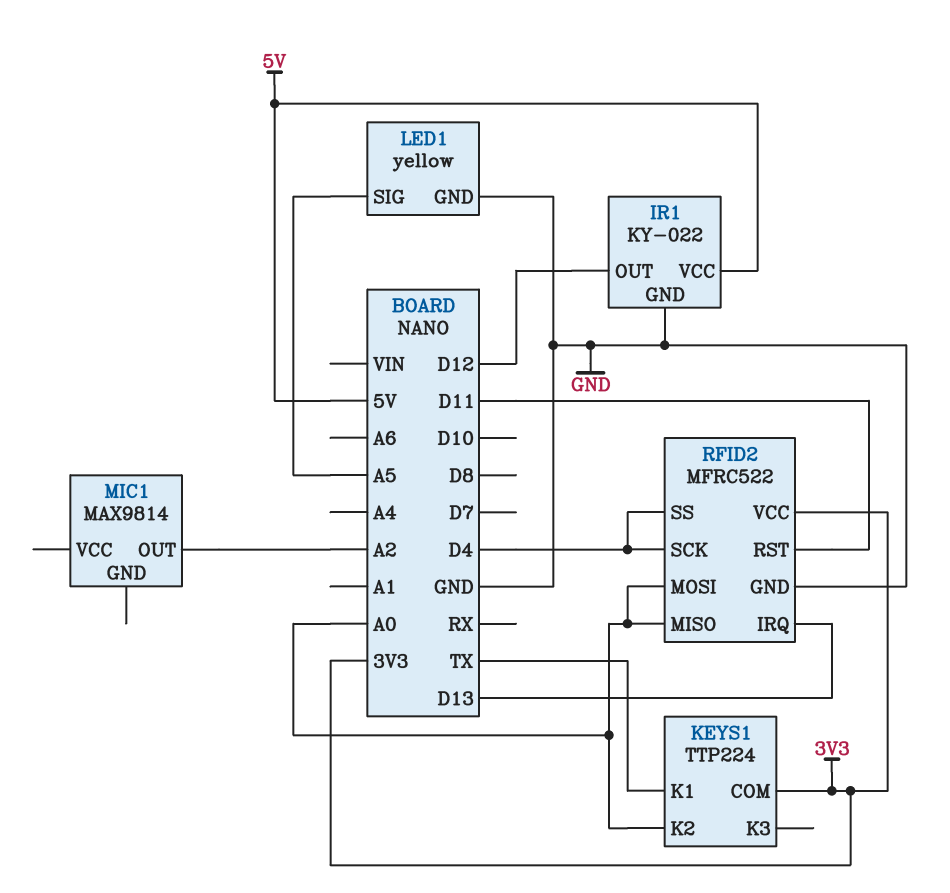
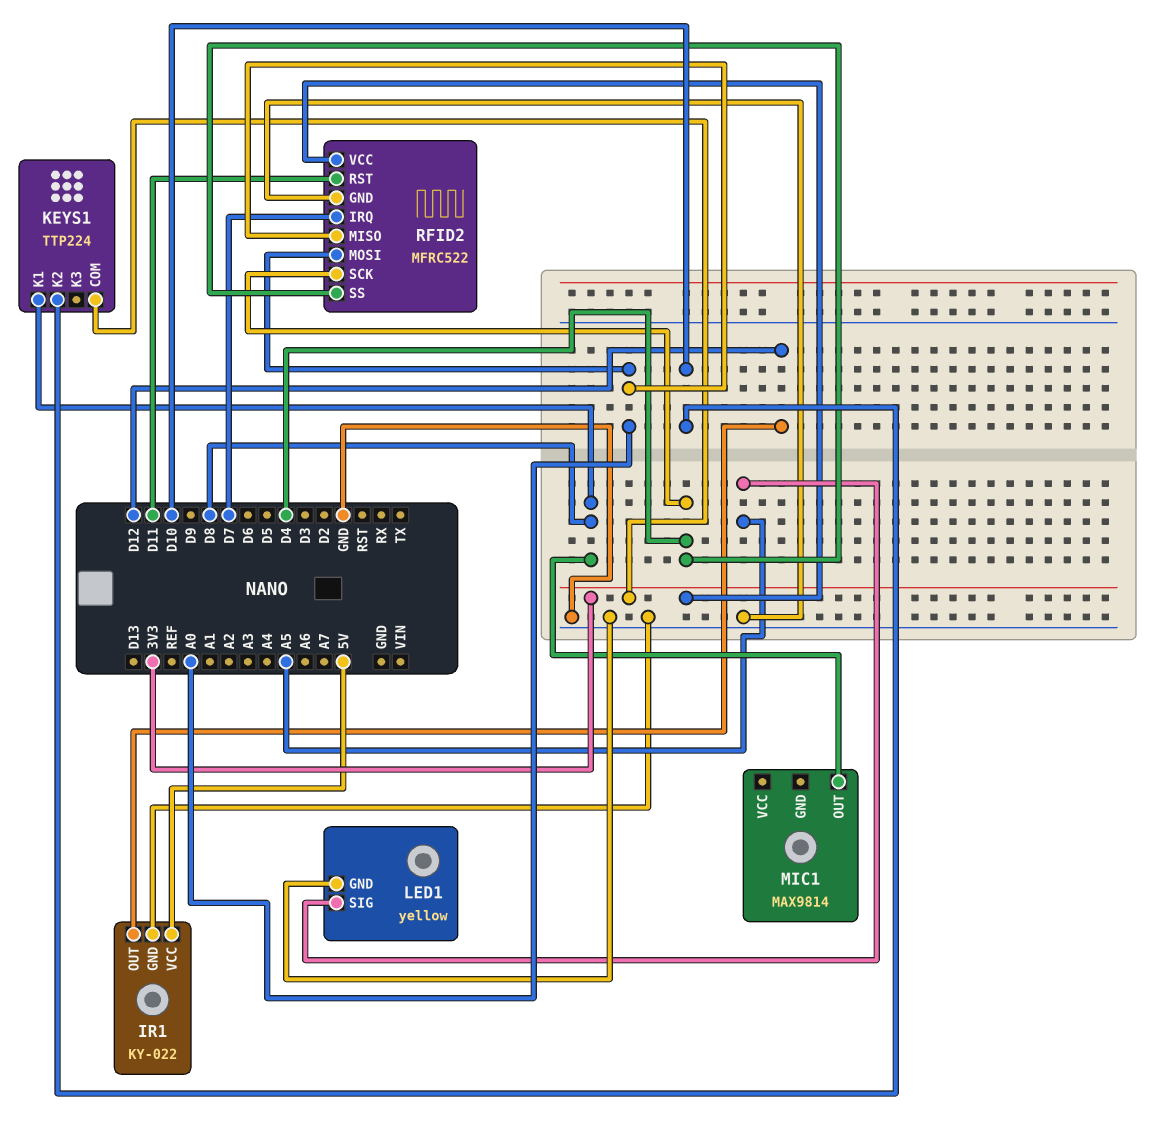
KEYS1 pin K1: TX -> D8
KEYS1 pin K2: A0 -> D10
MIC1 pin OUT: A2 -> D8
RFID2 pin IRQ: D13 -> D7

